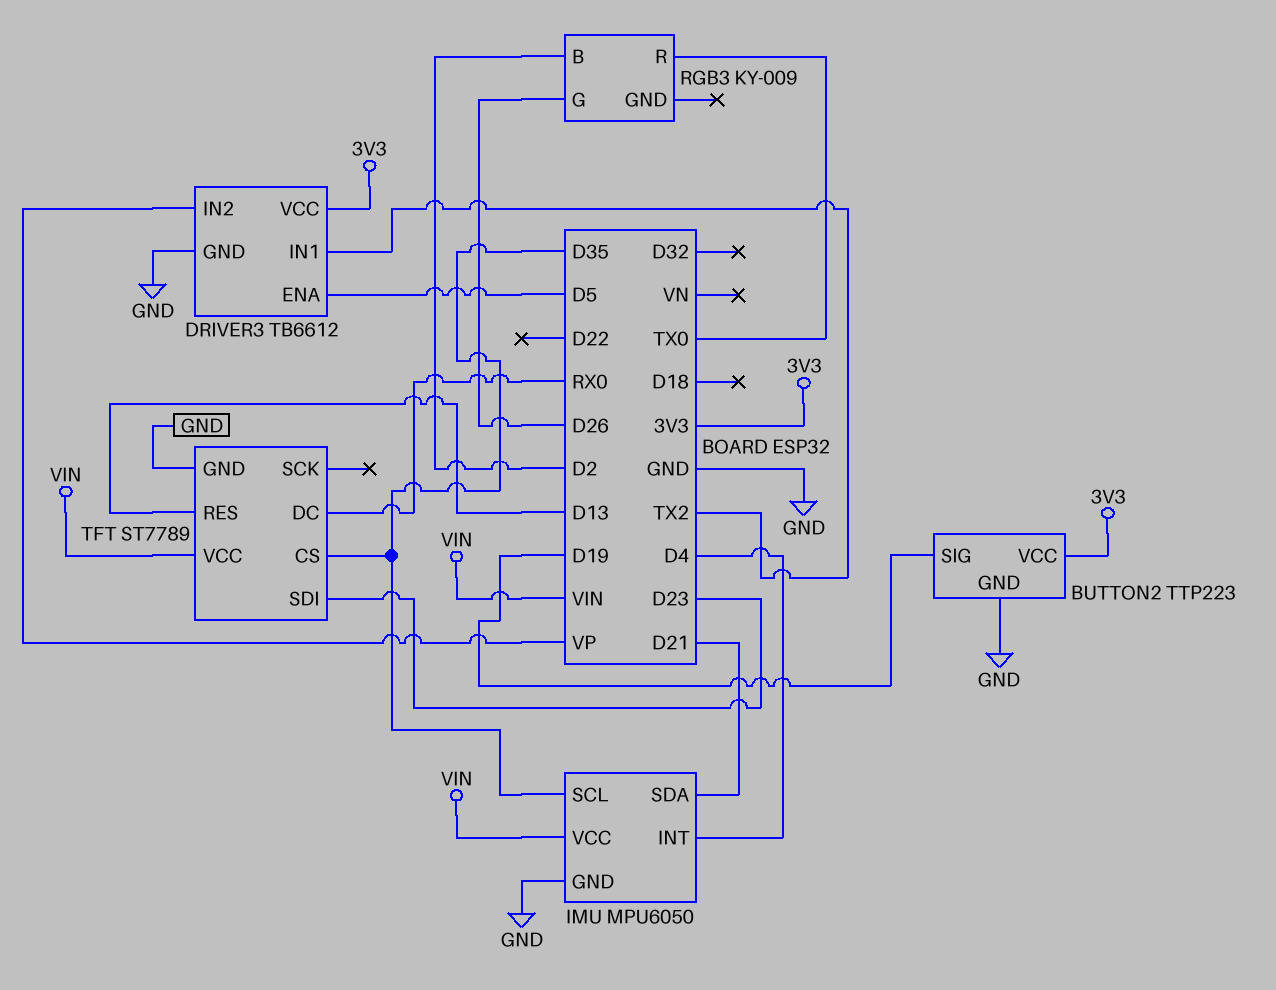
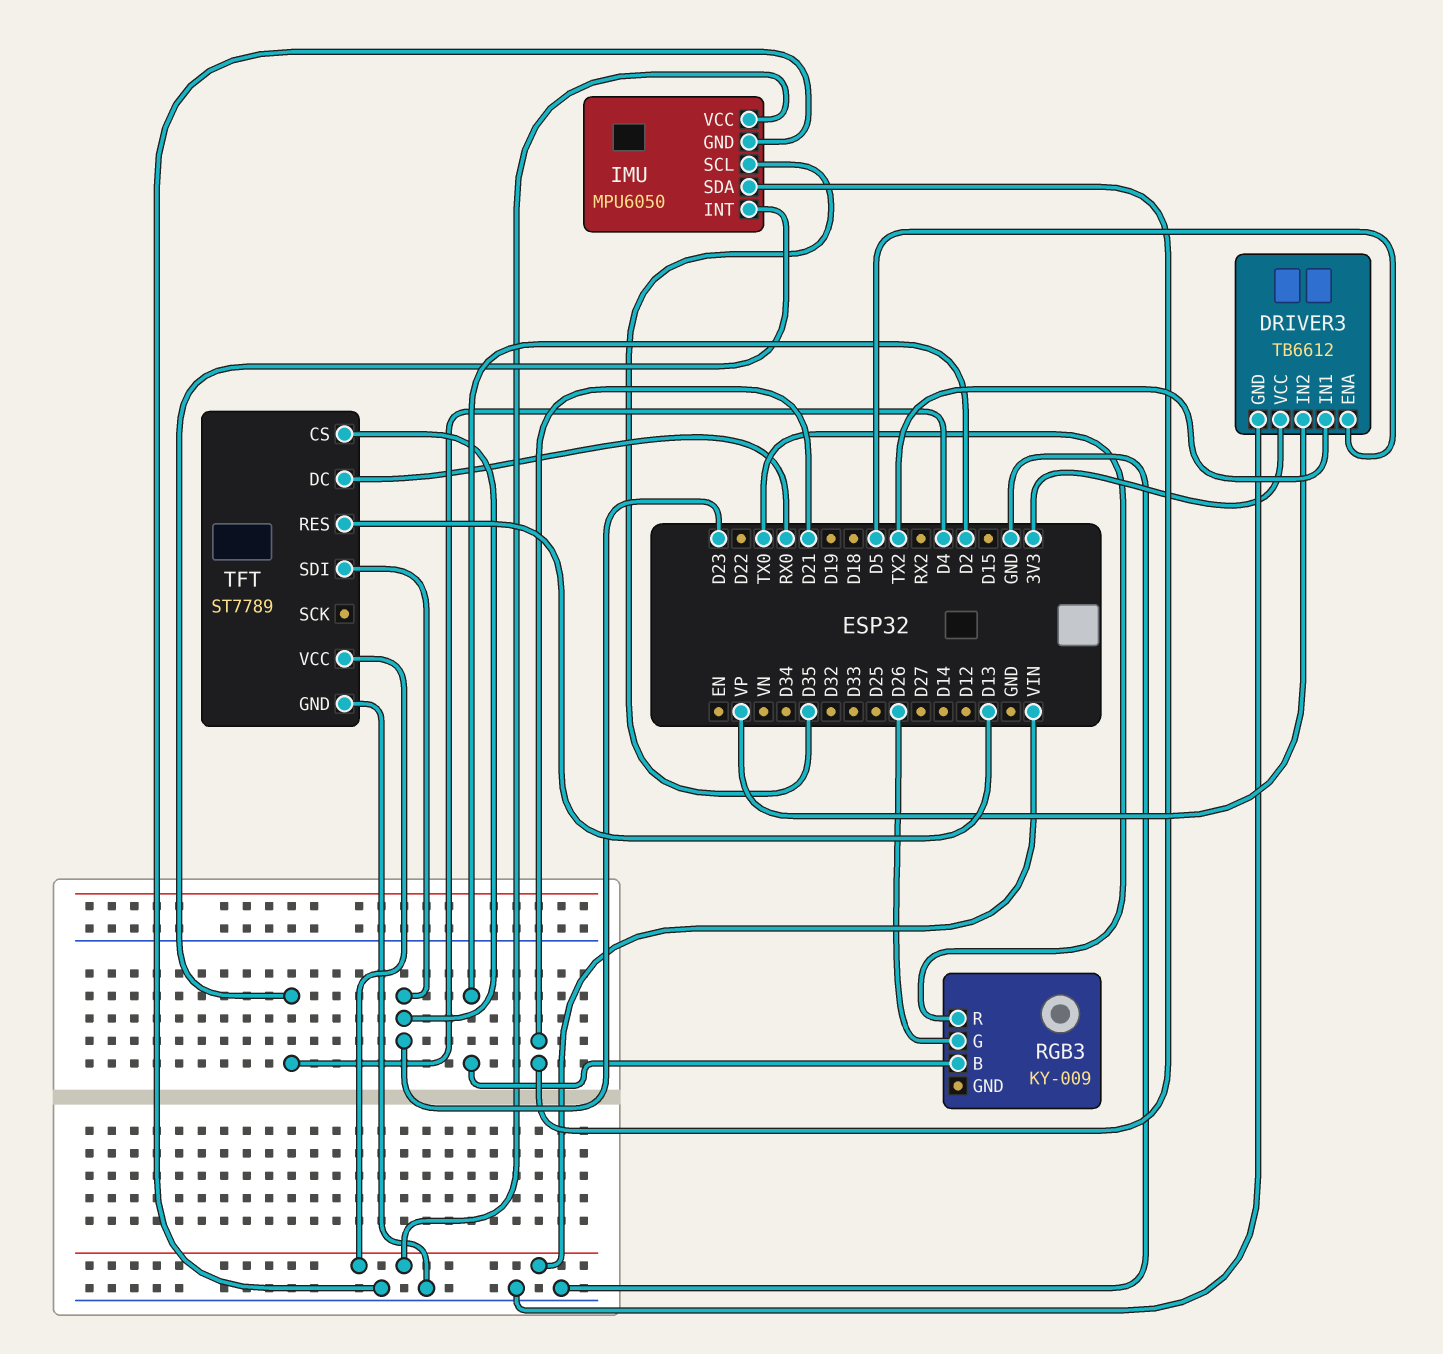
BUTTON2: TTP223 -> none
BUTTON2 pin GND: GND -> none
BUTTON2 pin SIG: D19 -> none
BUTTON2 pin VCC: 3V3 -> none
TFT pin CS: D35 -> D23

